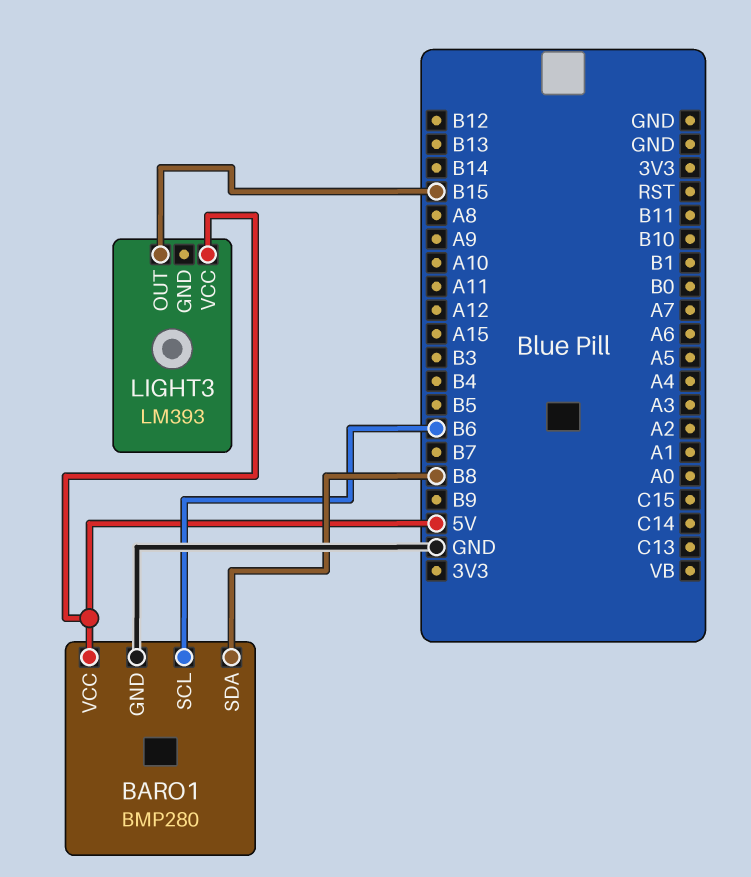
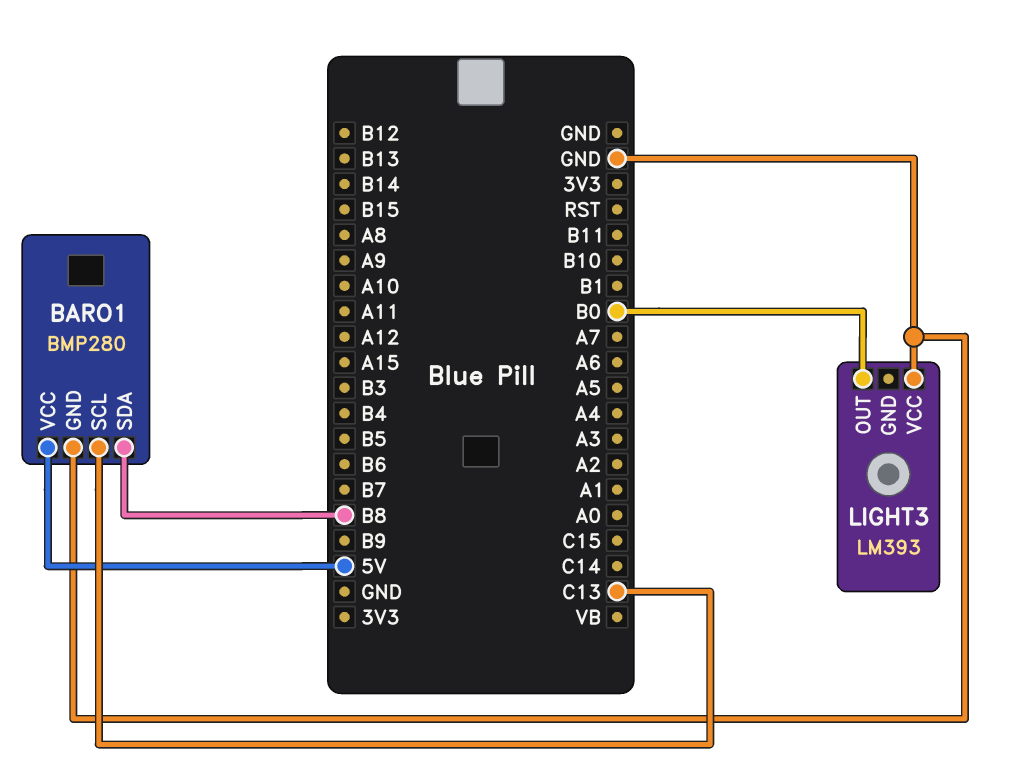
BARO1 pin SCL: B6 -> C13
LIGHT3 pin OUT: B15 -> B0
LIGHT3 pin VCC: 5V -> GND

